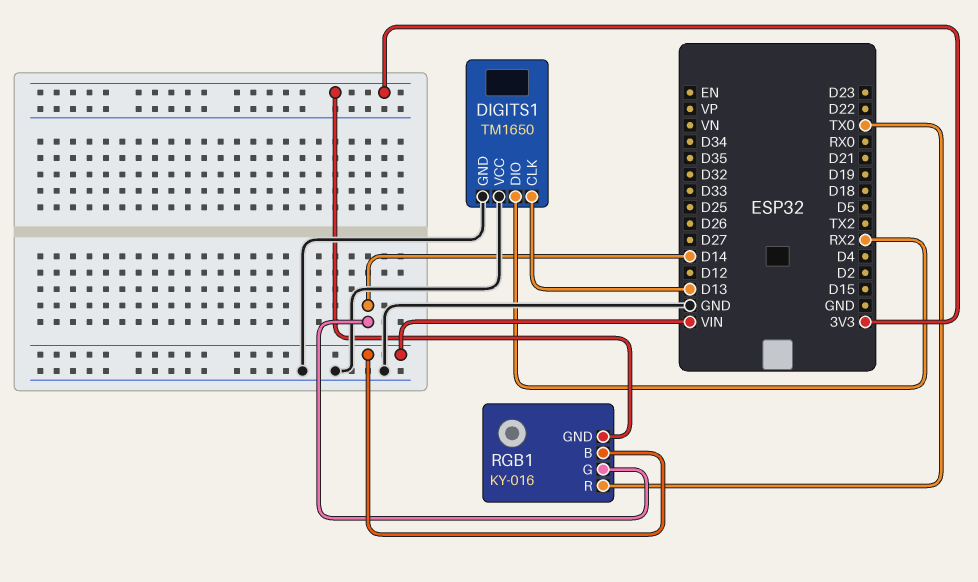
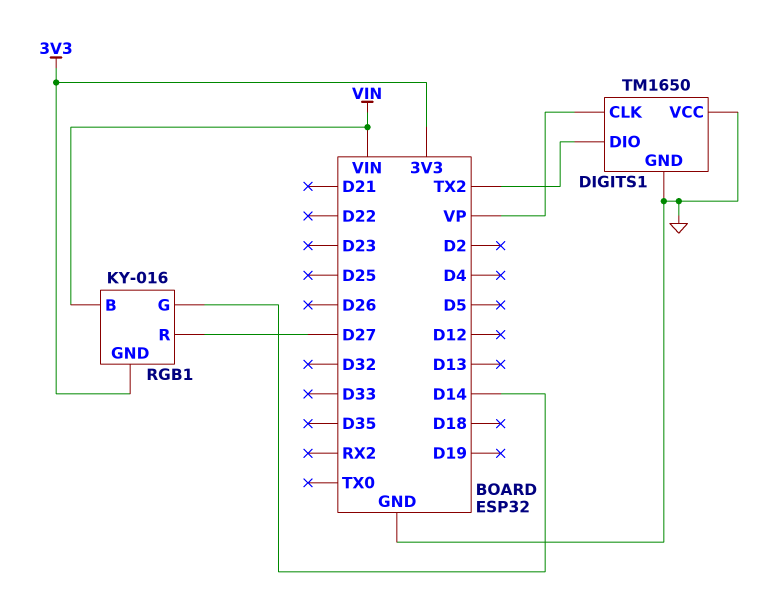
DIGITS1 pin CLK: D13 -> VP
DIGITS1 pin DIO: RX2 -> TX2
RGB1 pin R: TX0 -> D27

